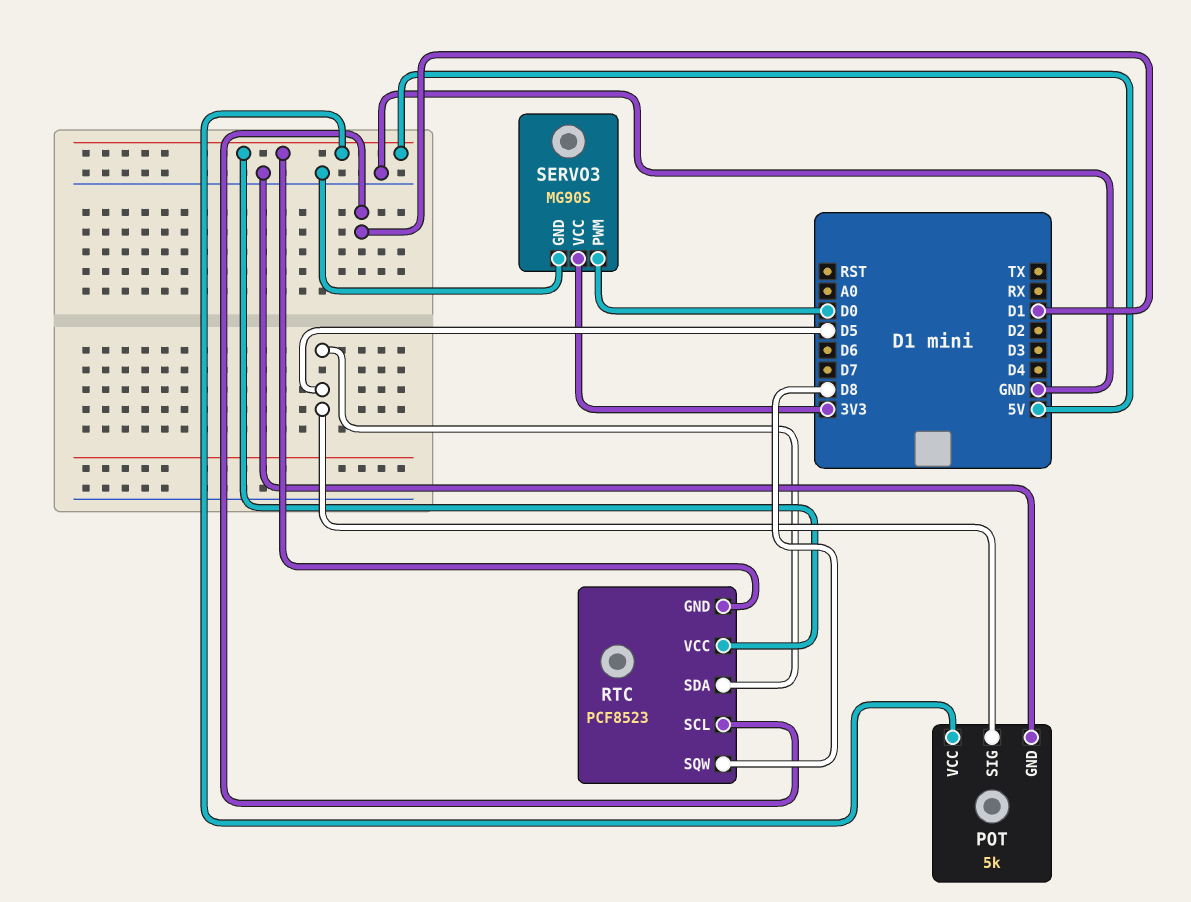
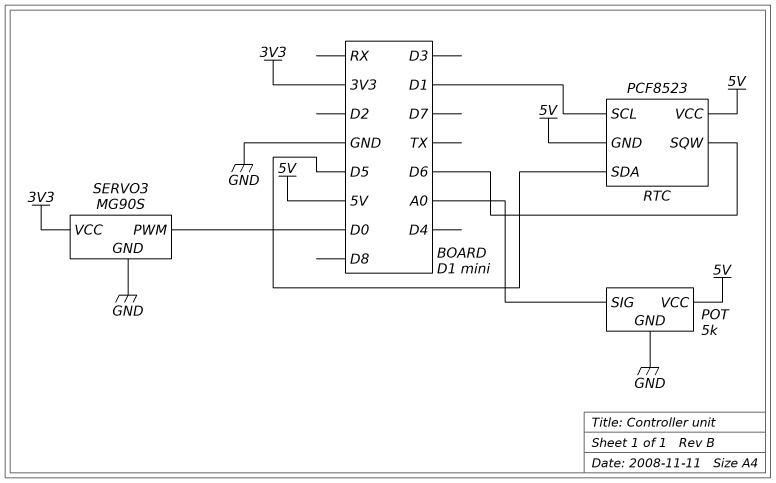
POT pin SIG: D5 -> A0
RTC pin SQW: D8 -> D6

